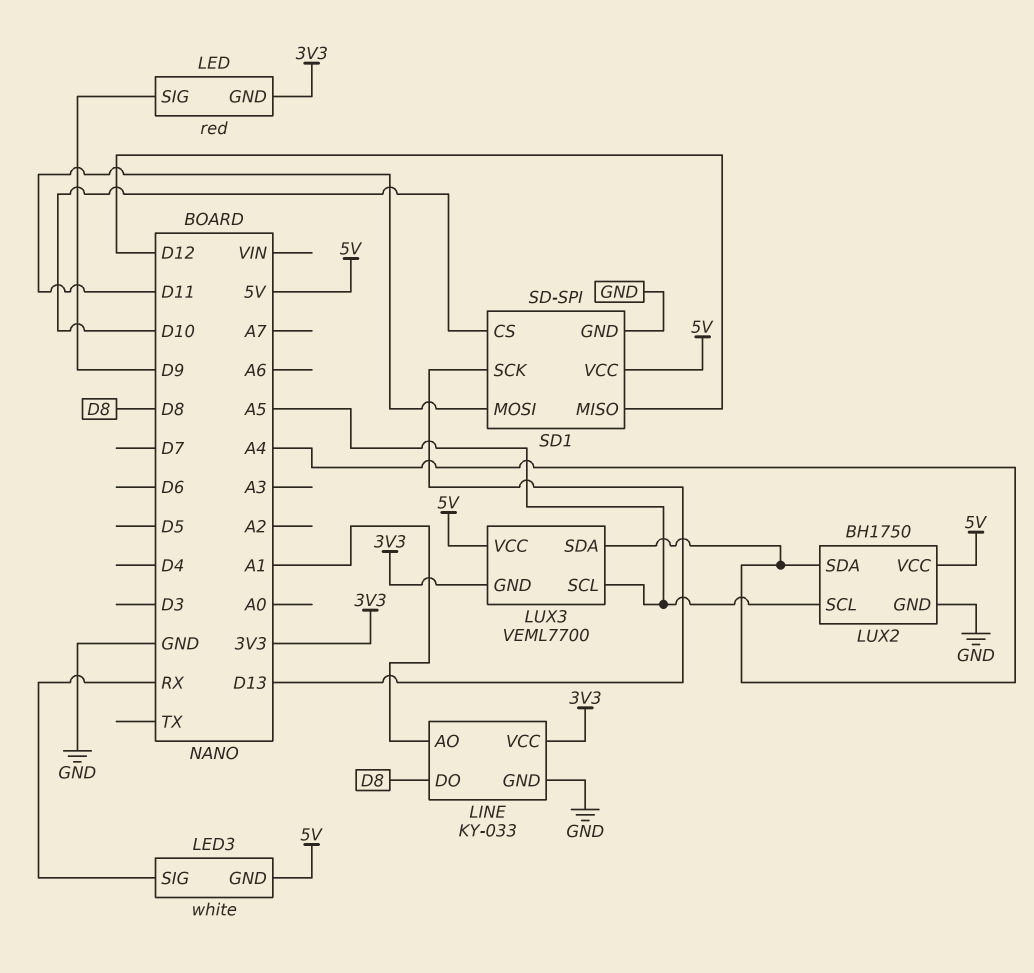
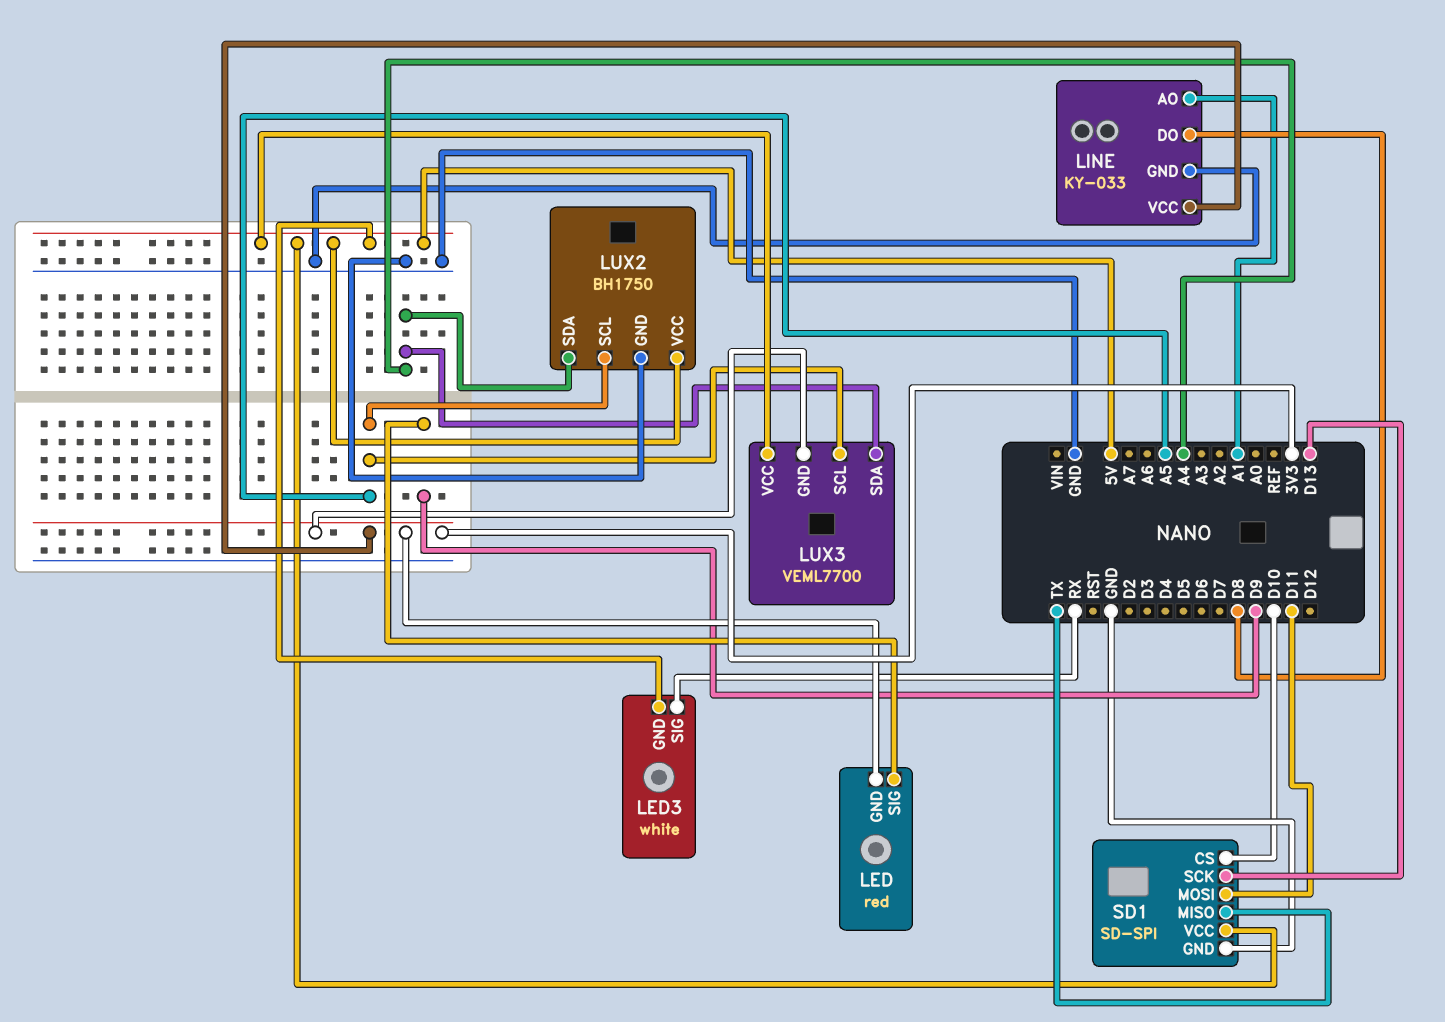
SD1 pin MISO: D12 -> TX

